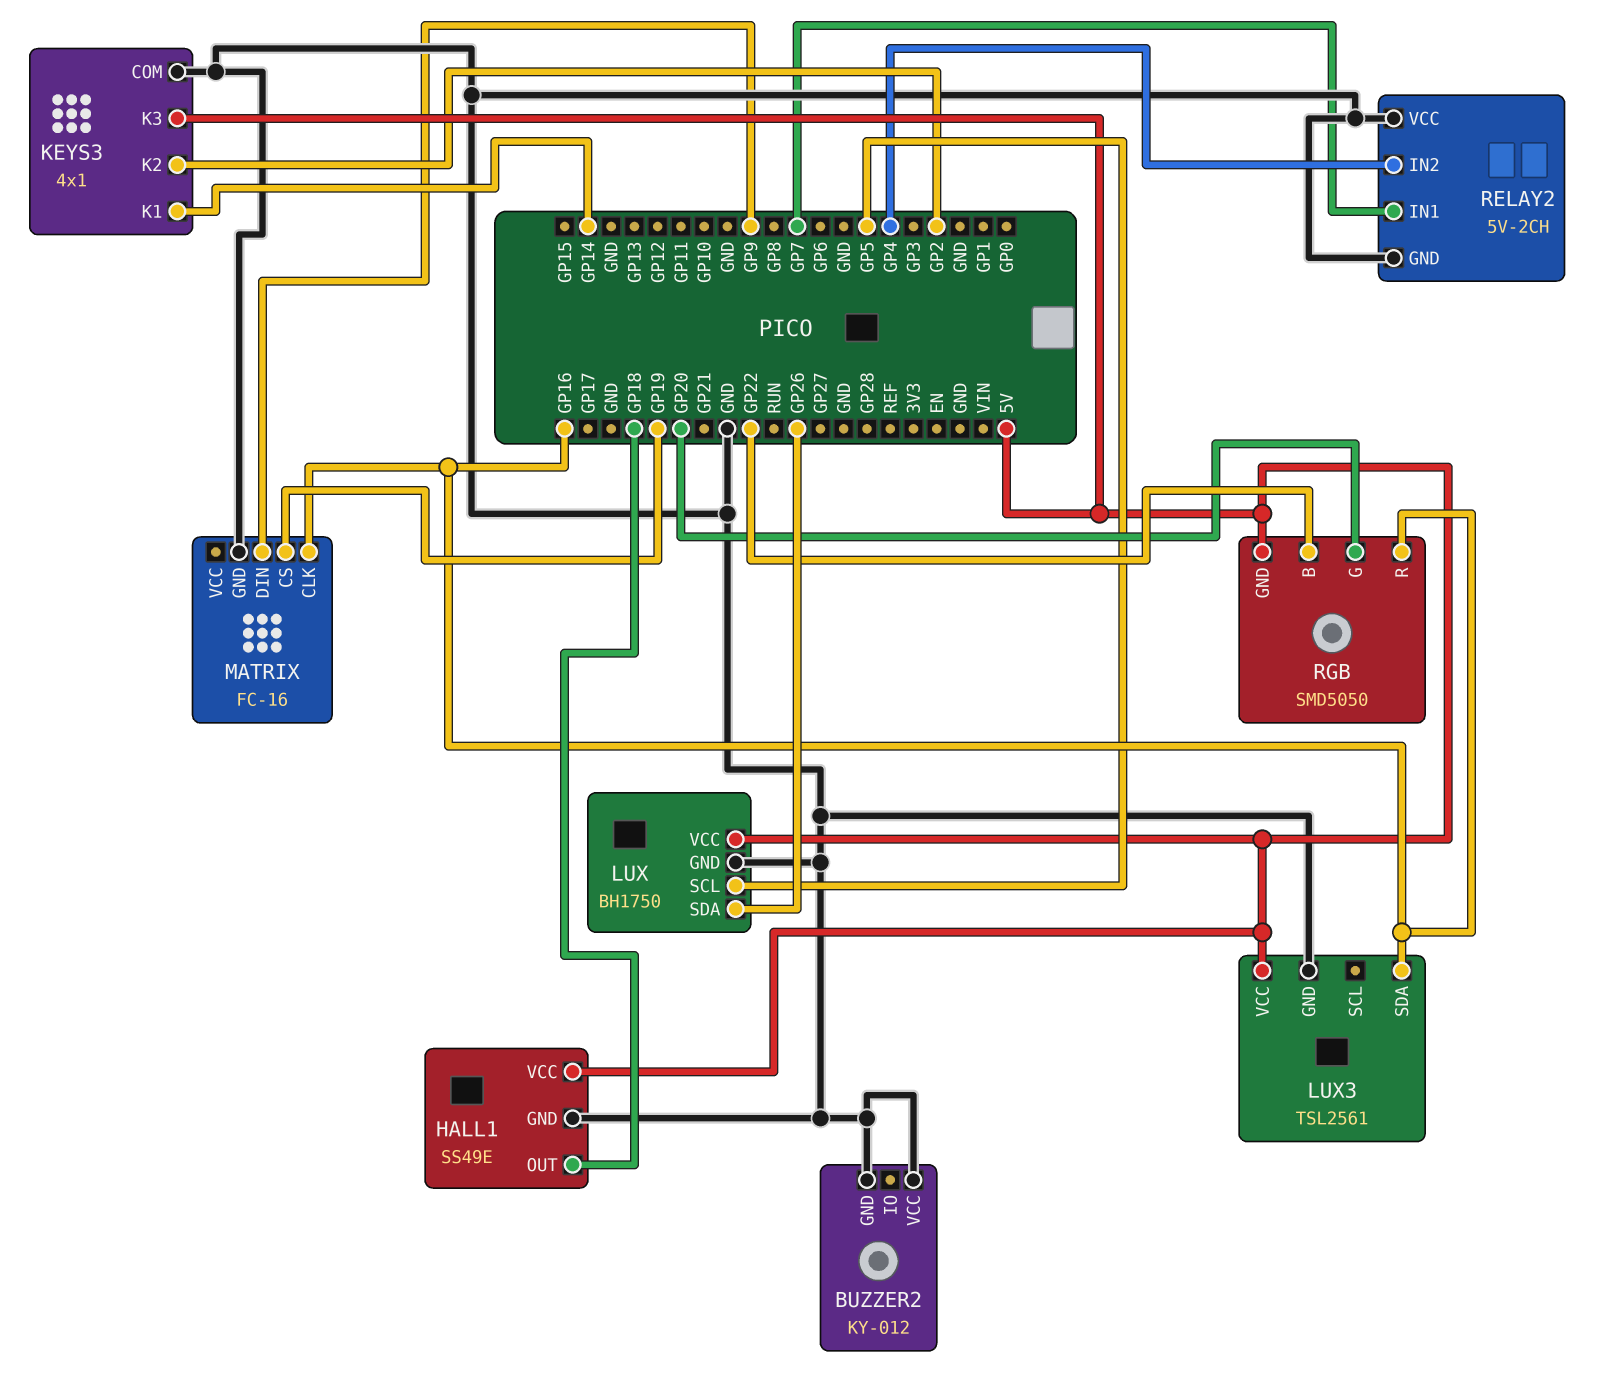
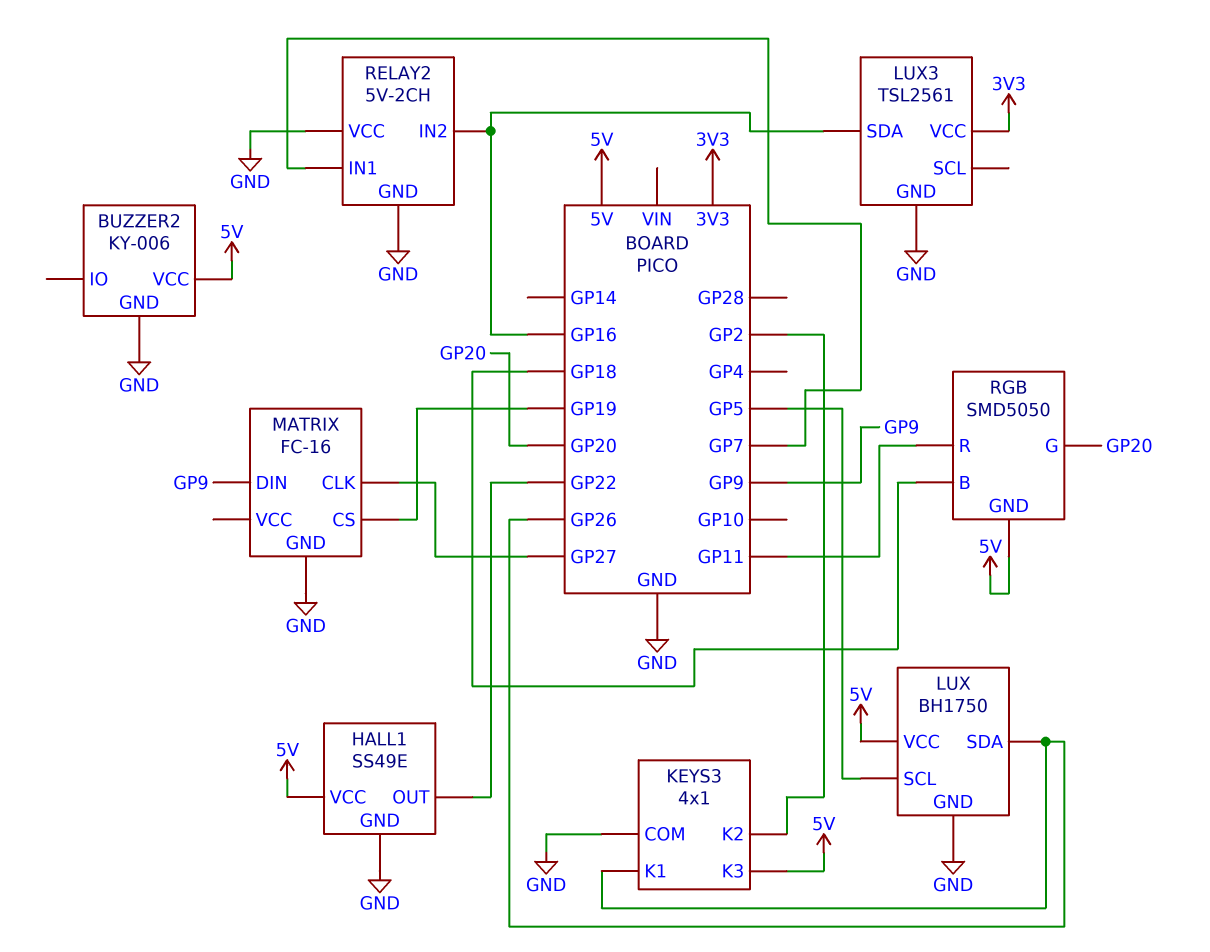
BUZZER2: KY-012 -> KY-006
BUZZER2 pin VCC: GND -> 5V
HALL1 pin OUT: GP18 -> GP22
KEYS3 pin K1: GP14 -> GP26
LUX3 pin VCC: 5V -> 3V3
MATRIX pin CLK: GP16 -> GP27
RELAY2 pin IN2: GP4 -> GP16
RGB pin B: GP22 -> GP18
RGB pin R: GP16 -> GP11

